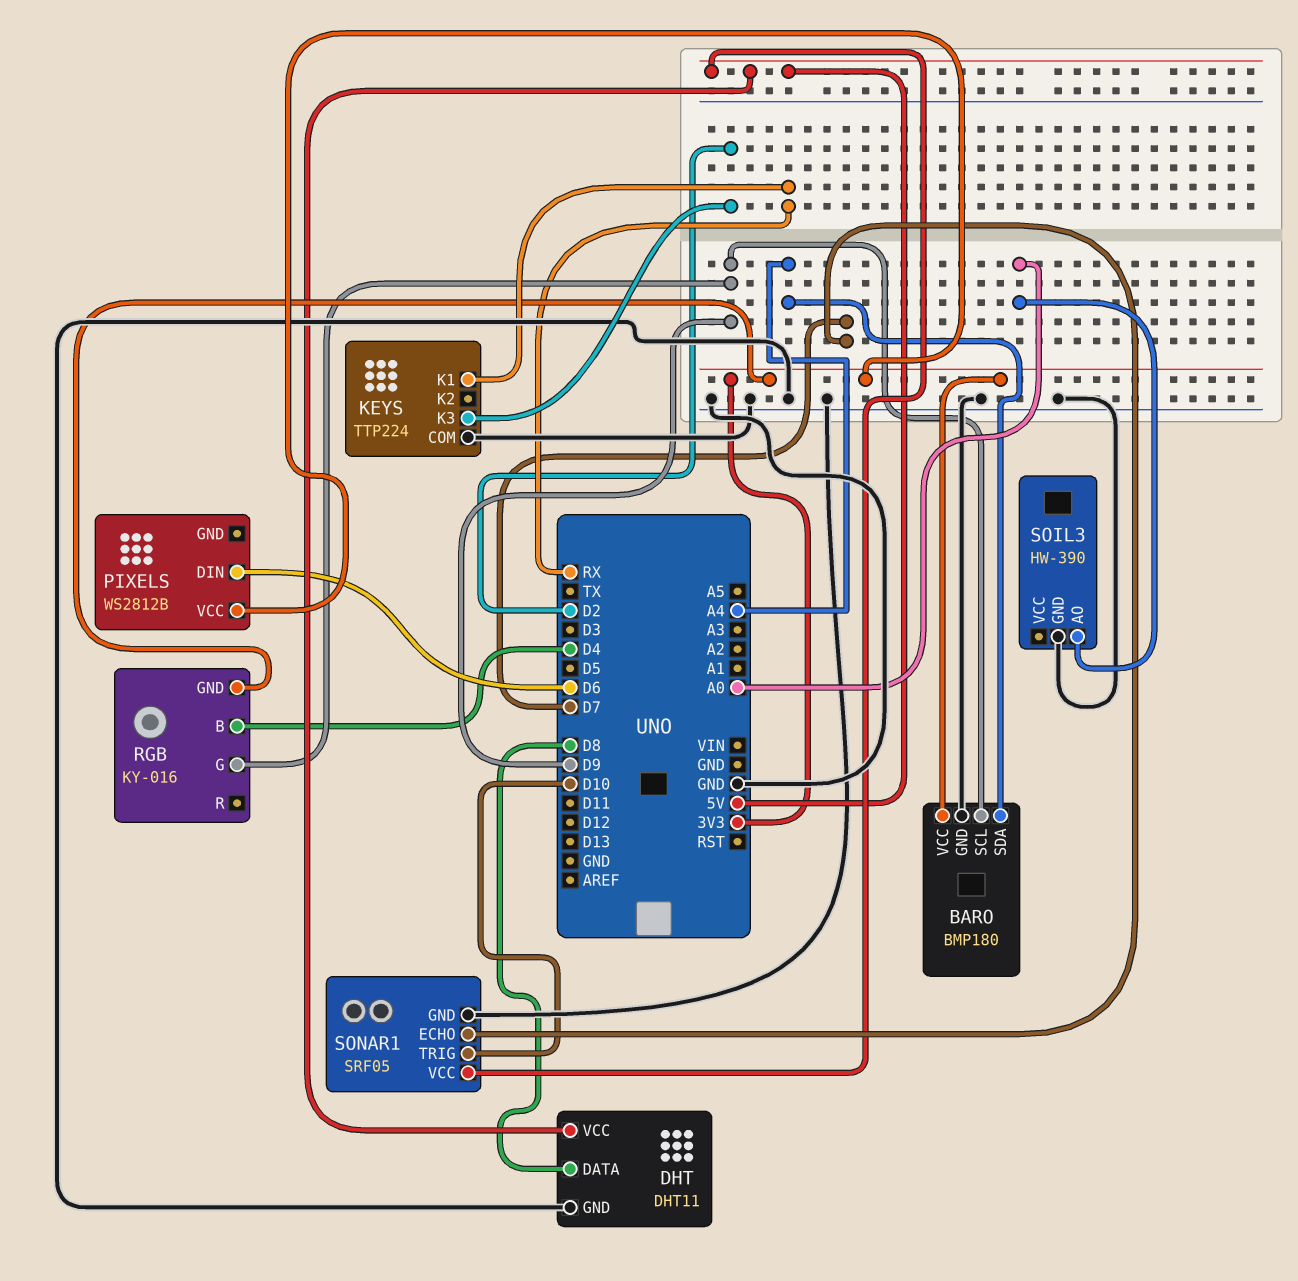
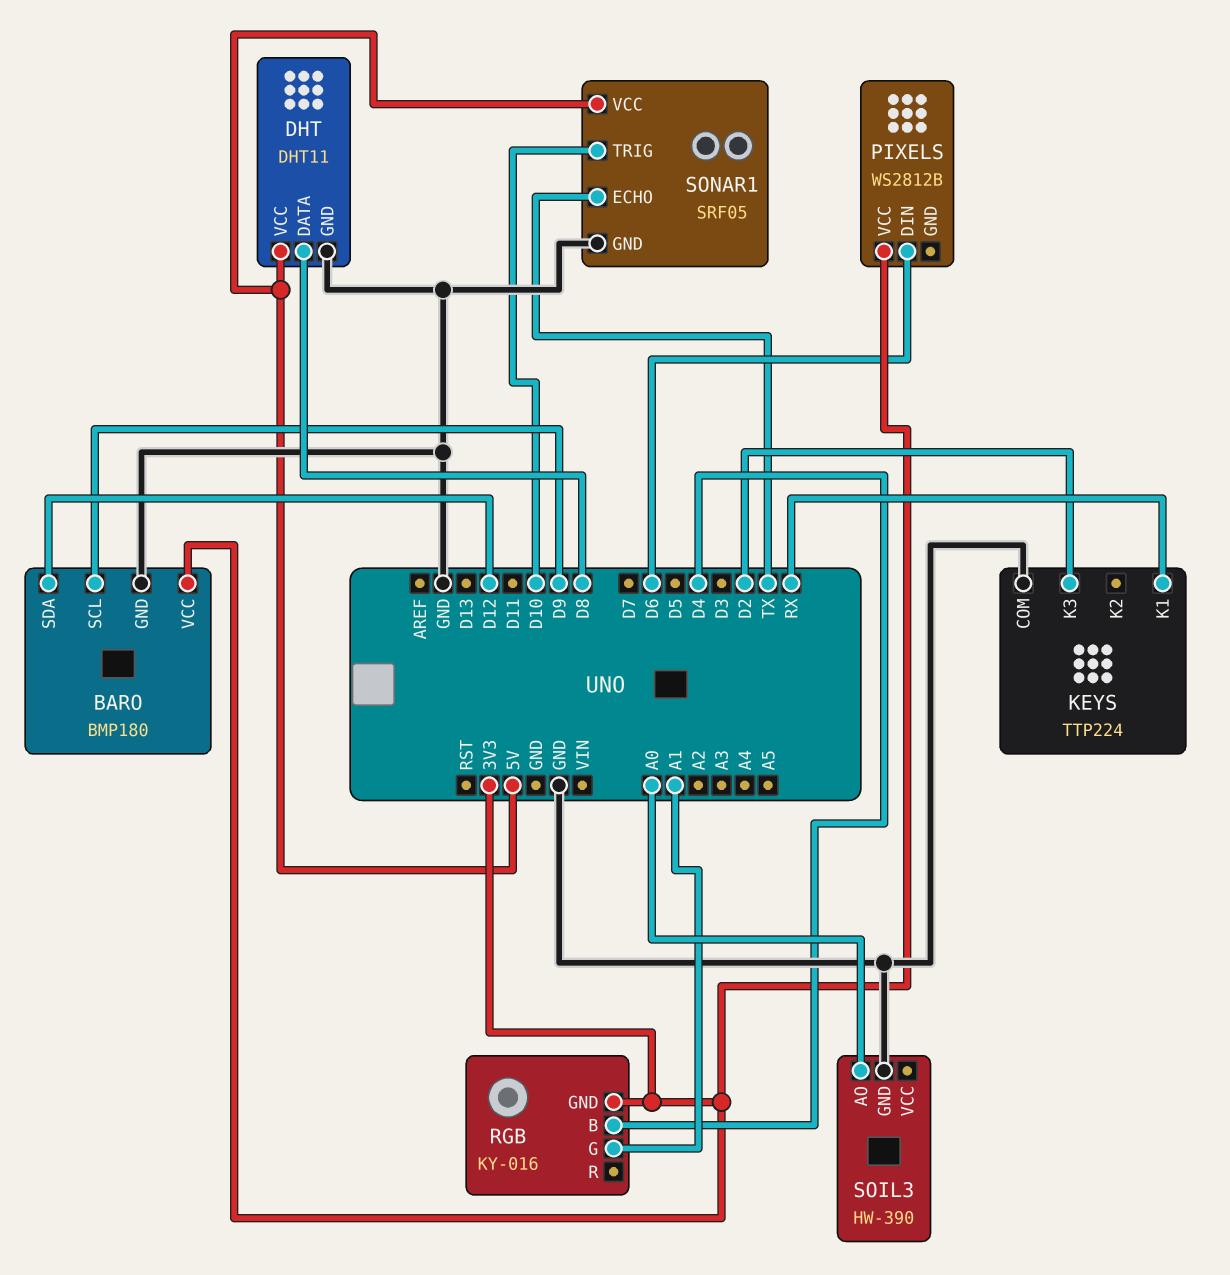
BARO pin SDA: A4 -> D12
RGB pin G: D9 -> A1
SONAR1 pin ECHO: D7 -> TX

